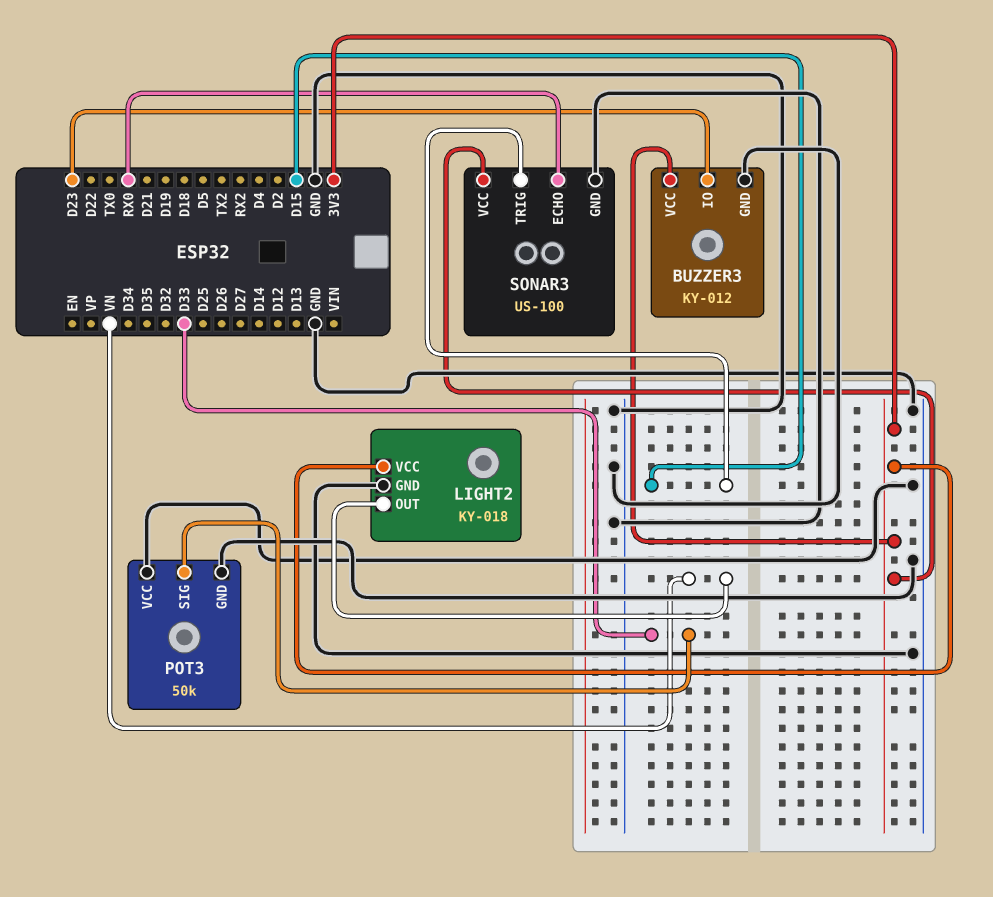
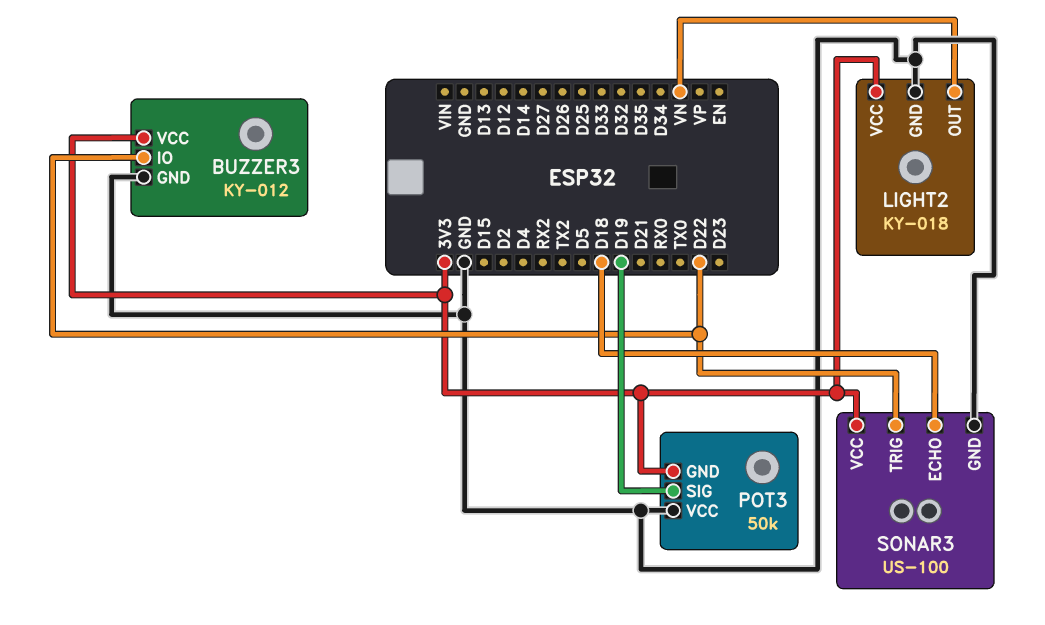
BUZZER3 pin IO: D23 -> D22
POT3 pin GND: GND -> 3V3
POT3 pin SIG: D33 -> D19
SONAR3 pin ECHO: RX0 -> D18
SONAR3 pin TRIG: D15 -> D22

